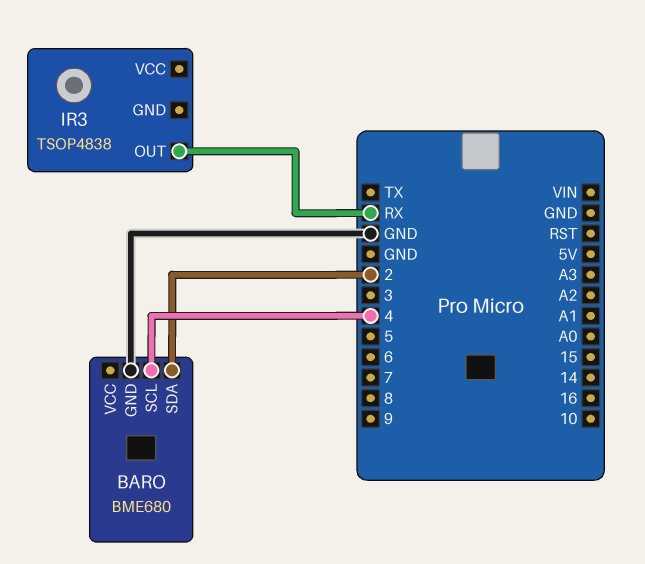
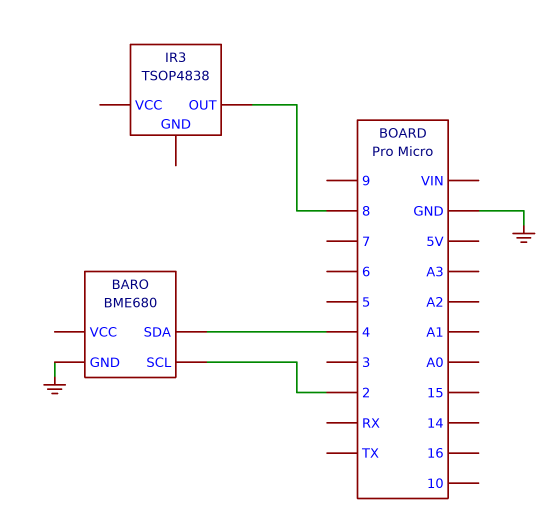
BARO pin SCL: 4 -> 2
BARO pin SDA: 2 -> 4
IR3 pin OUT: RX -> 8

